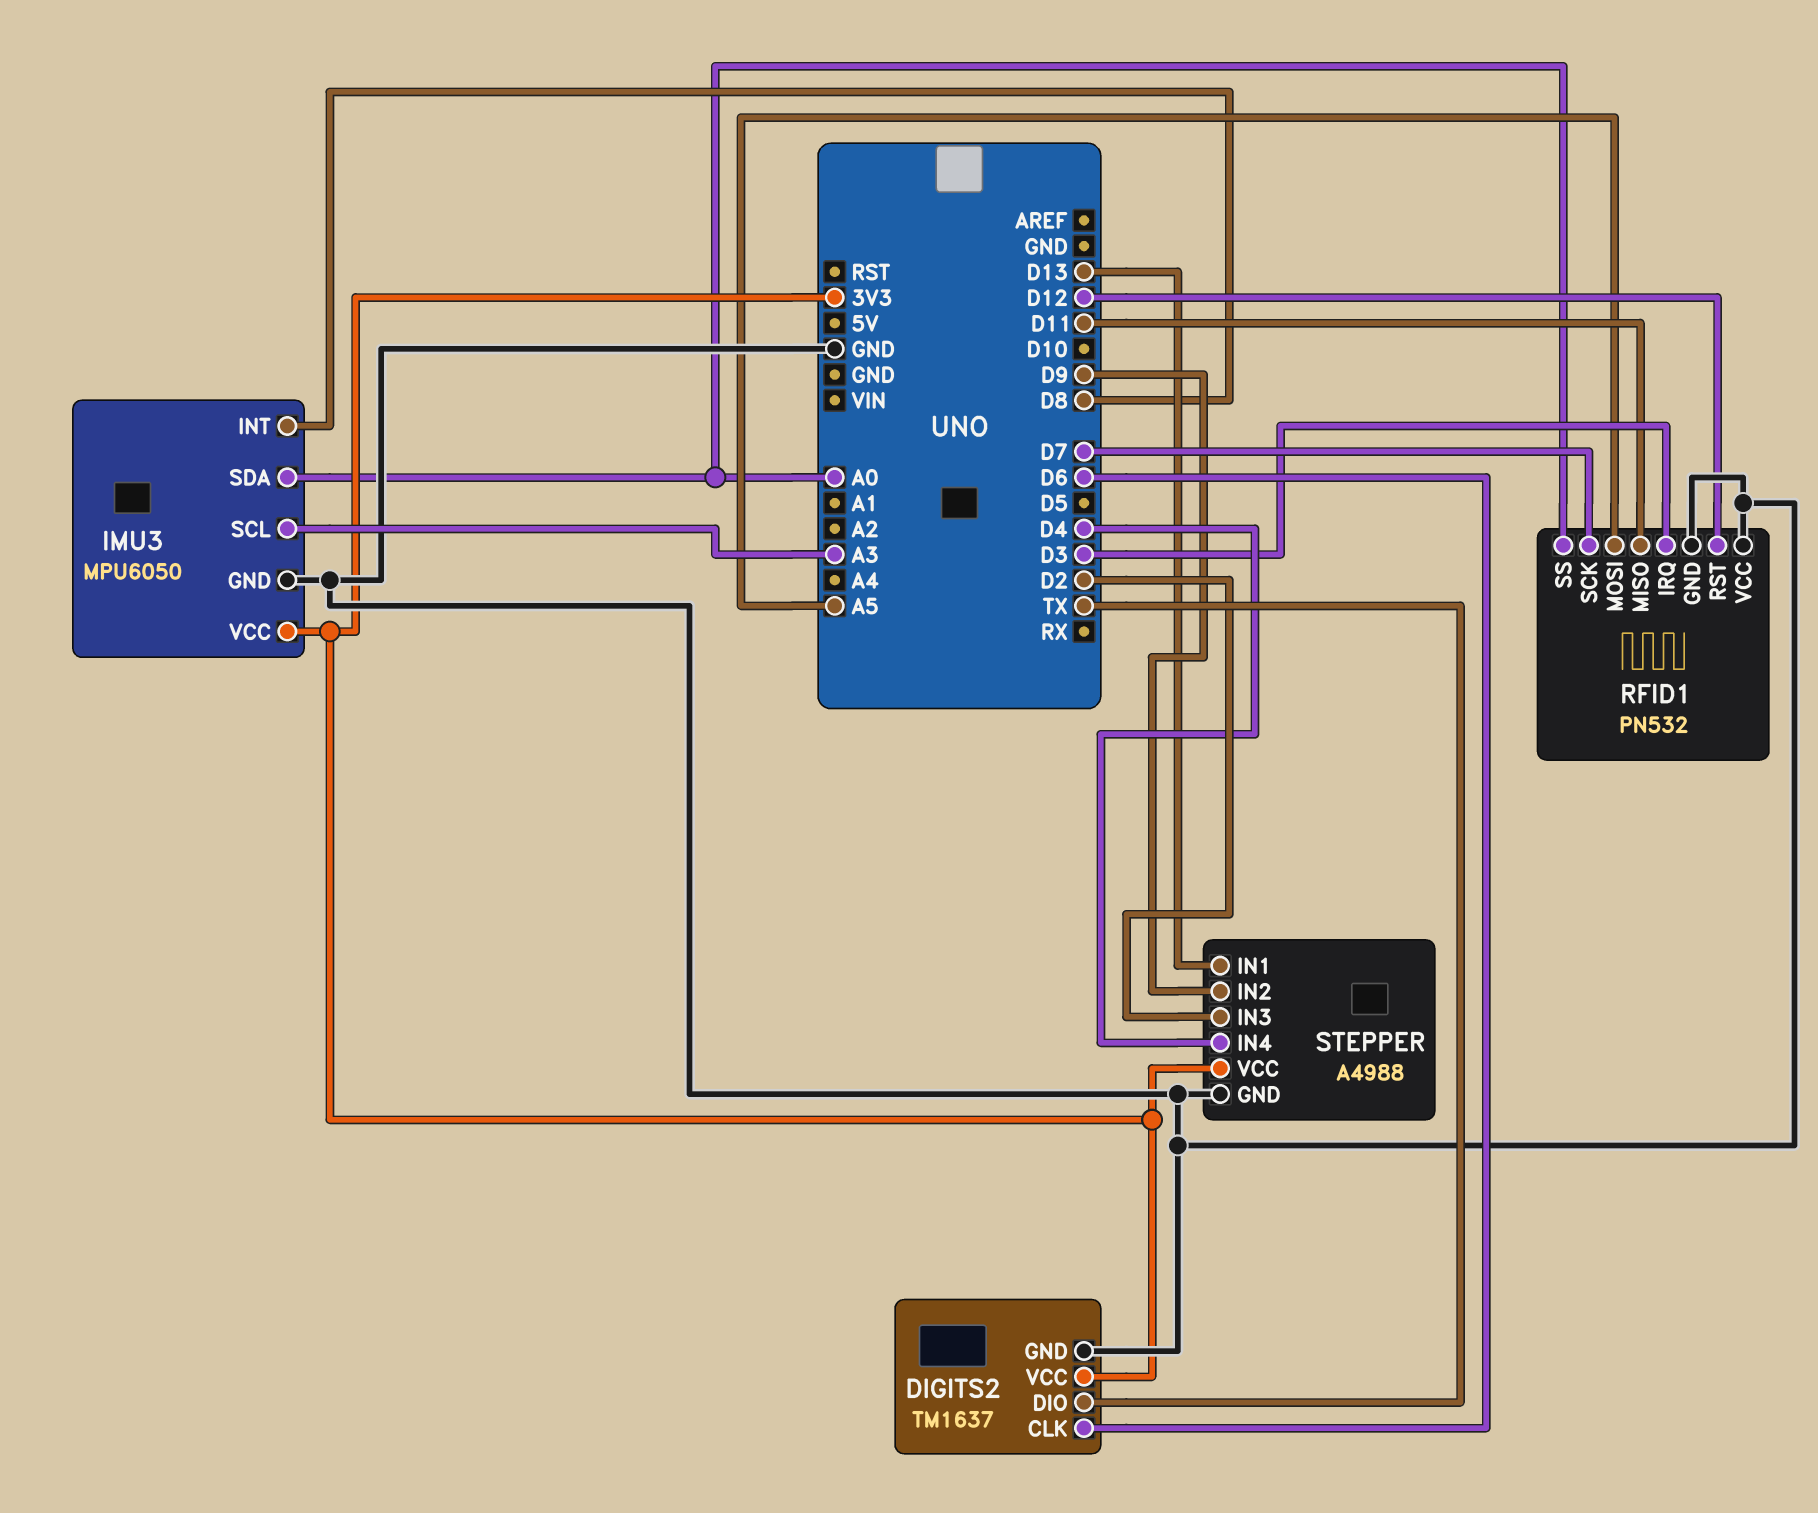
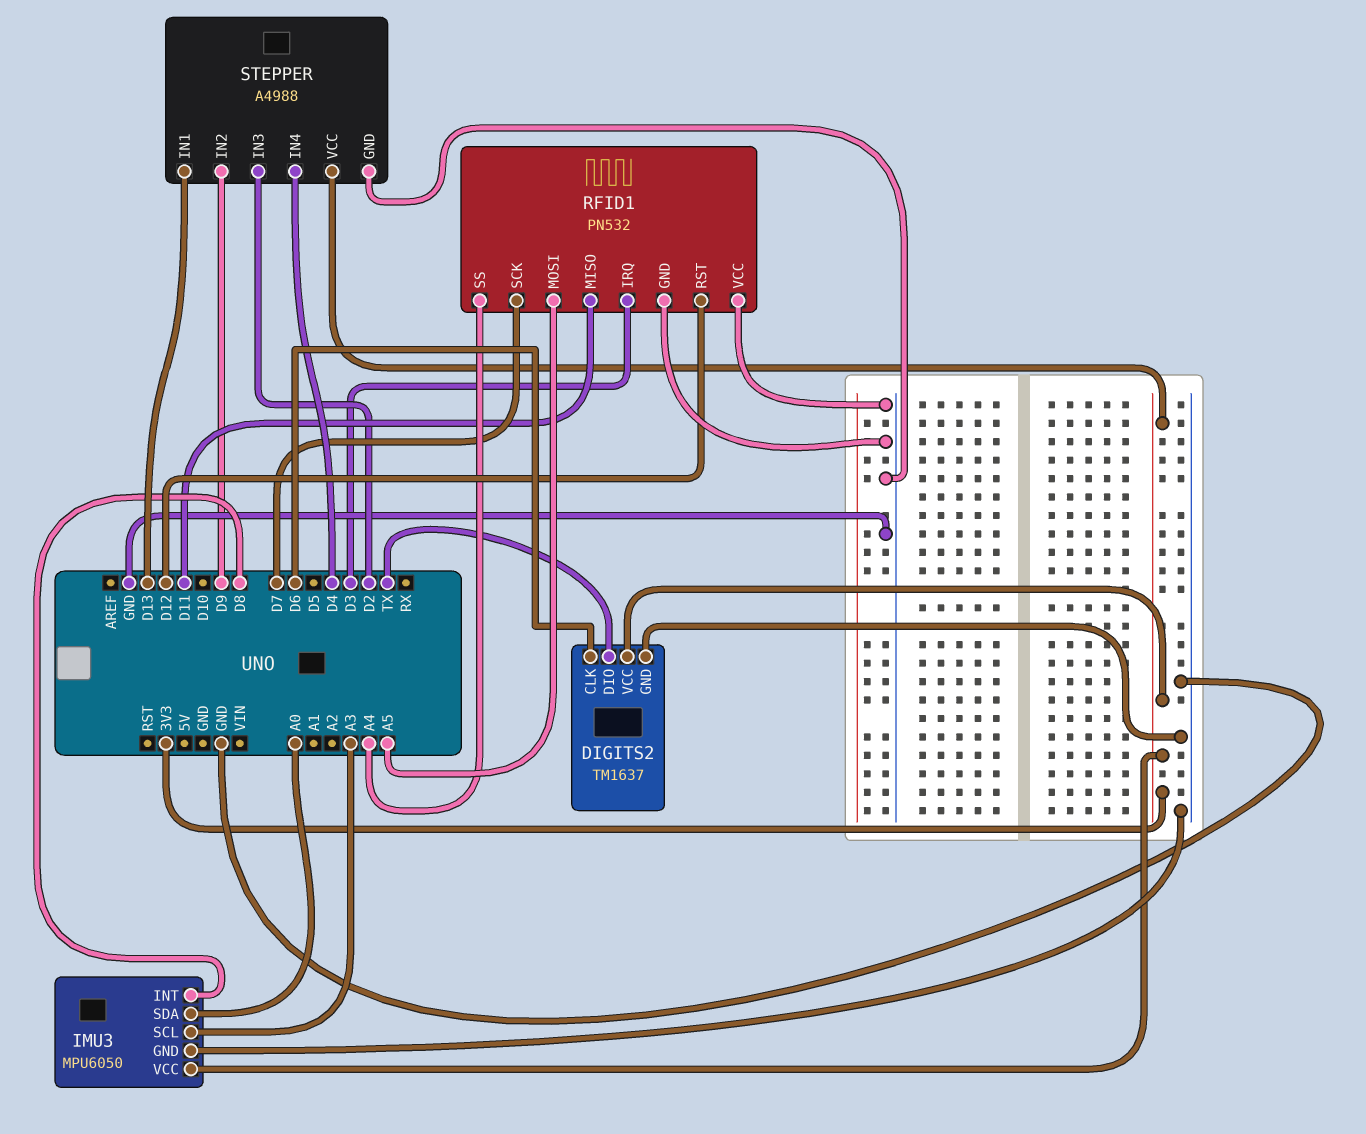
RFID1 pin SS: A0 -> A4

